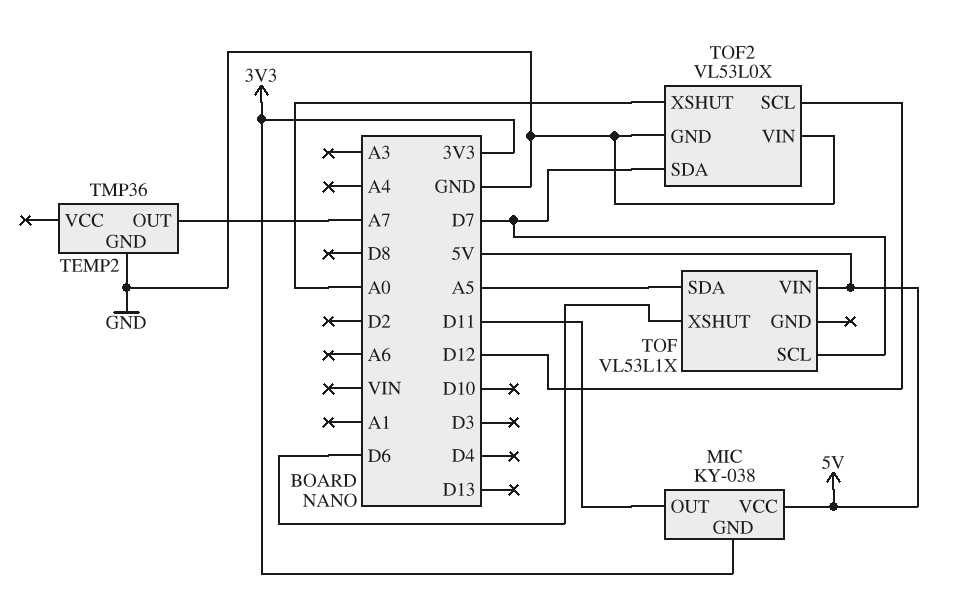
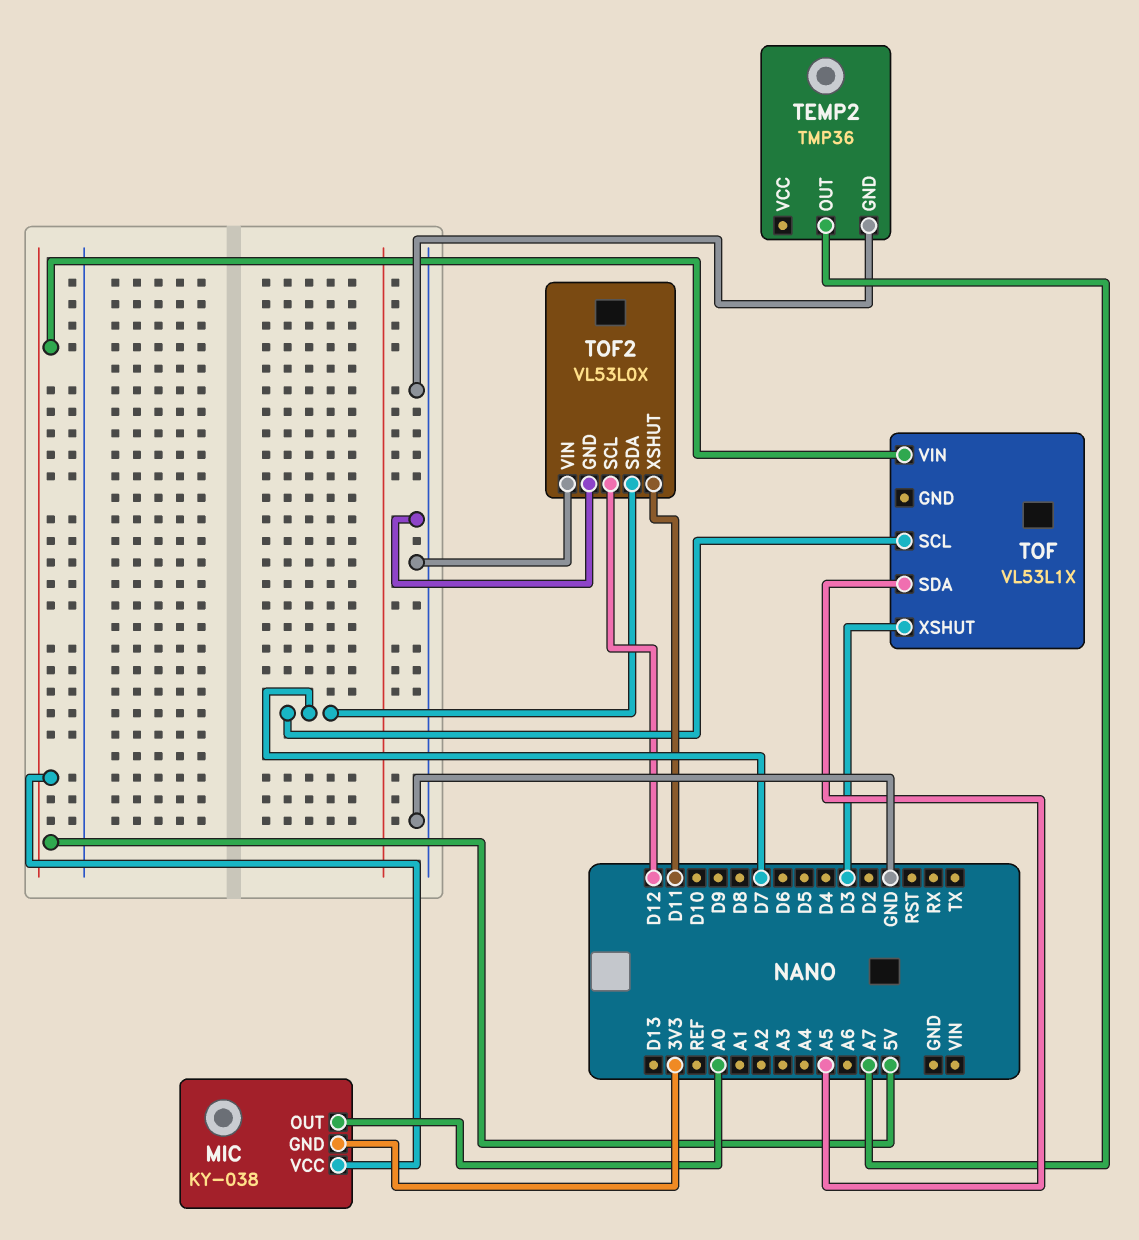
MIC pin OUT: D11 -> A0
TOF pin XSHUT: D6 -> D3
TOF2 pin XSHUT: A0 -> D11

